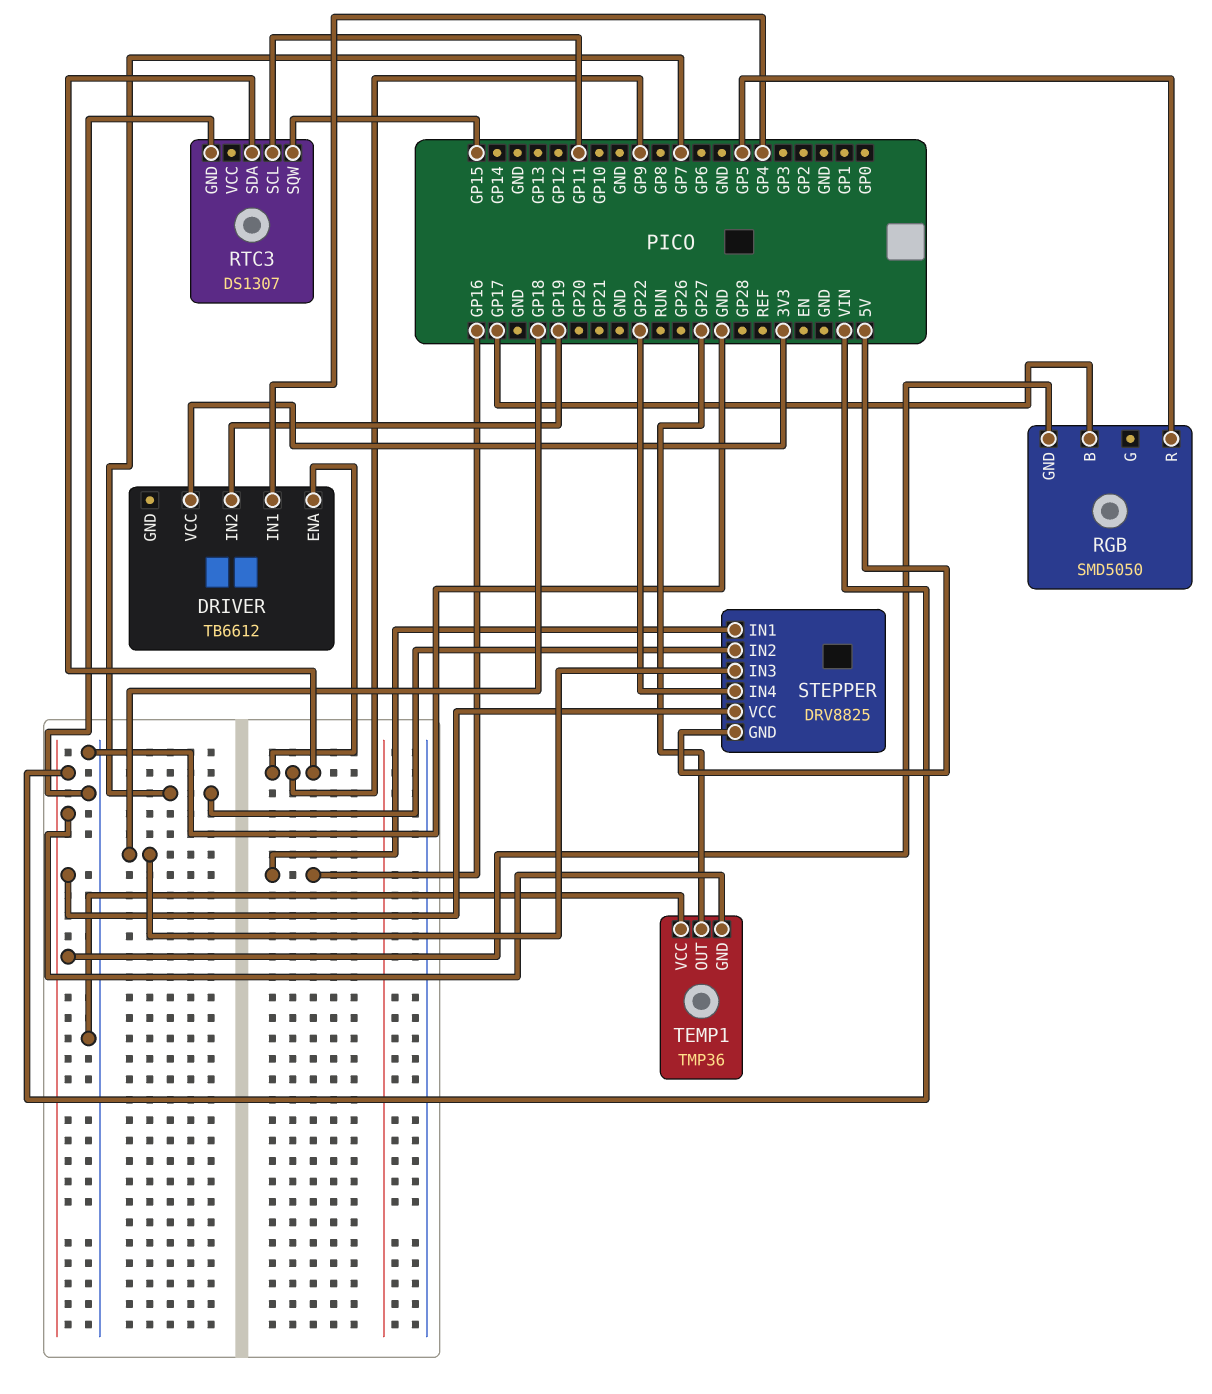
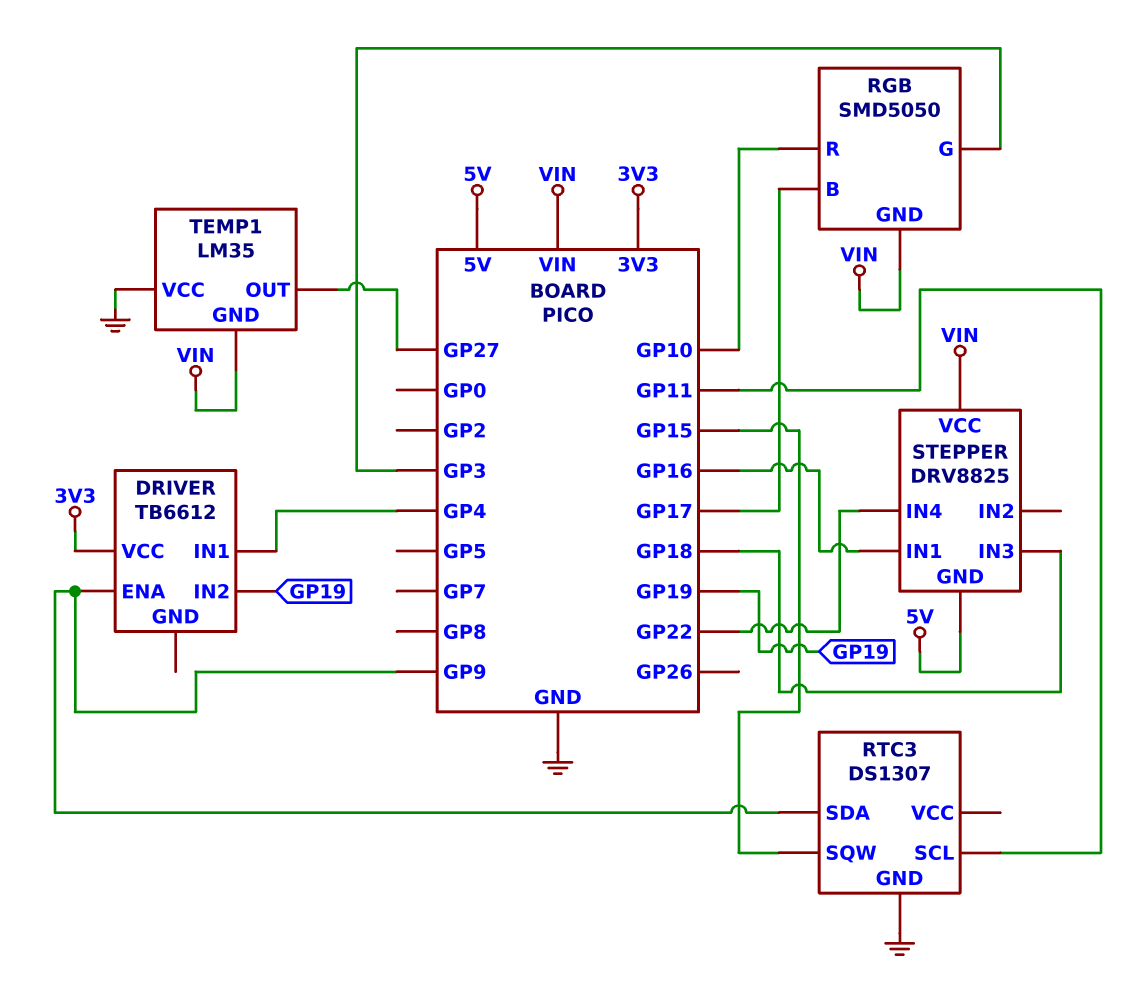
RGB pin G: none -> GP3
RGB pin R: GP5 -> GP10
STEPPER pin IN2: GP7 -> none
TEMP1: TMP36 -> LM35

